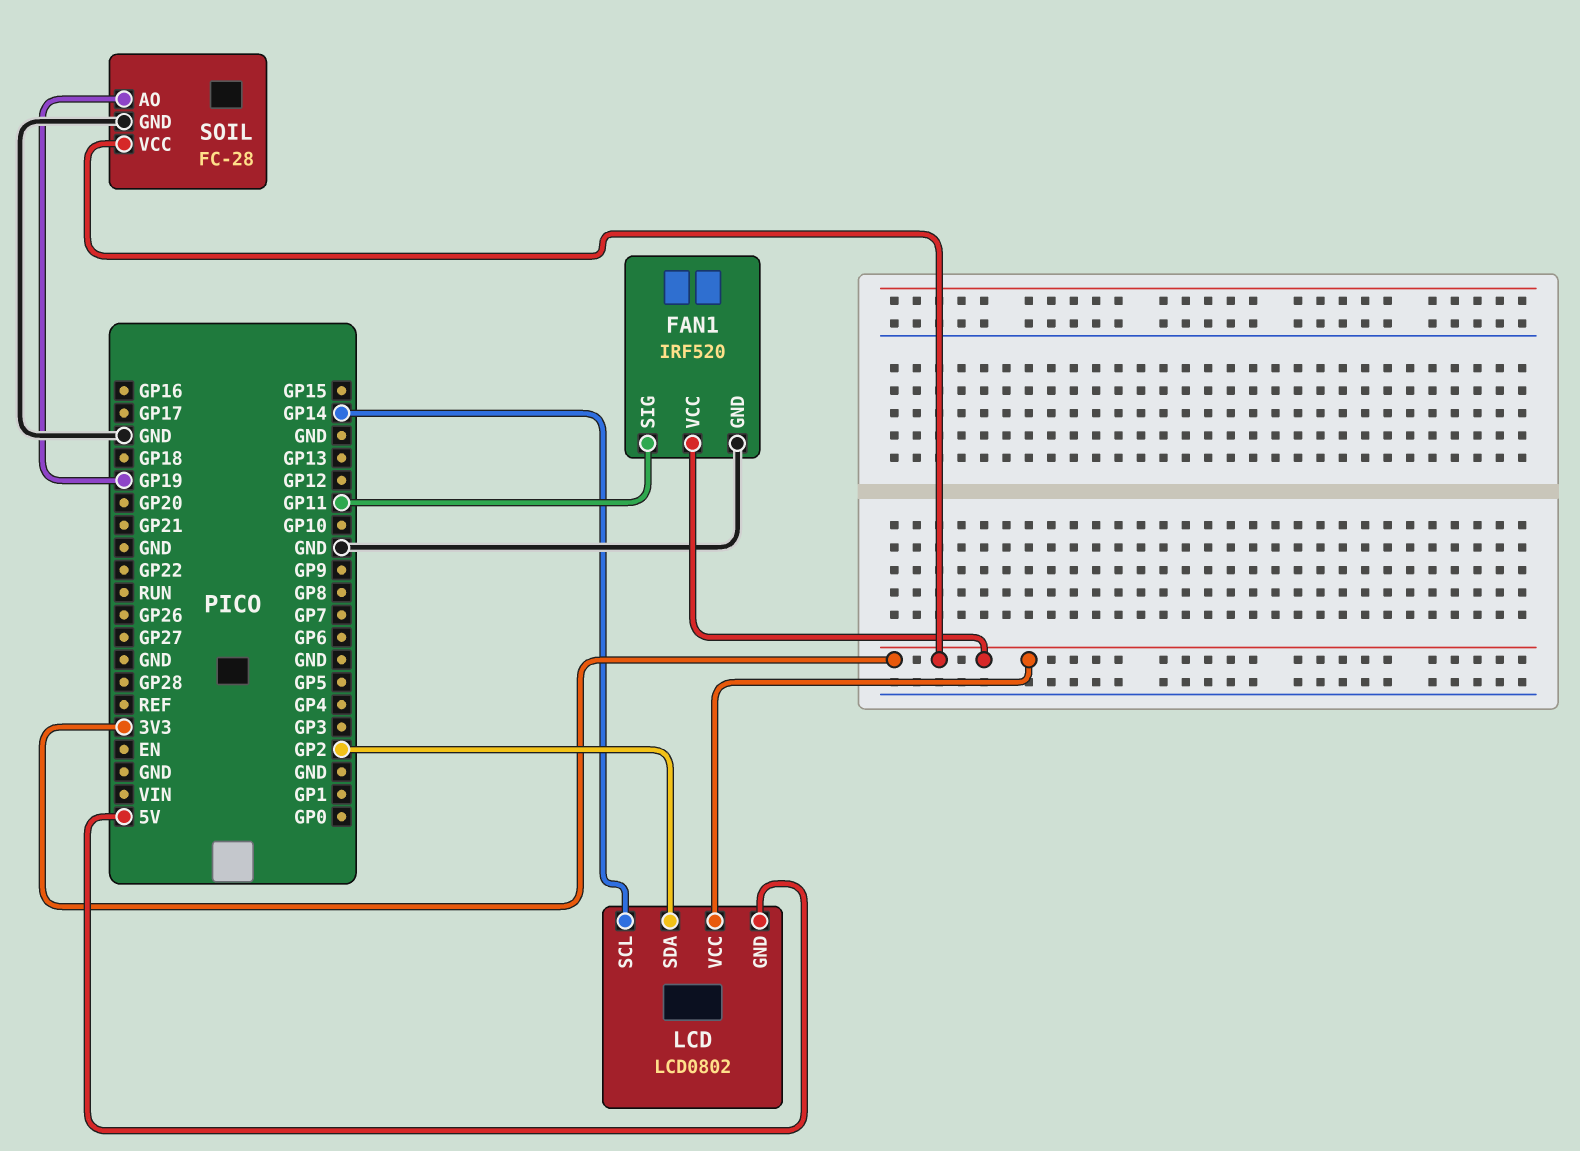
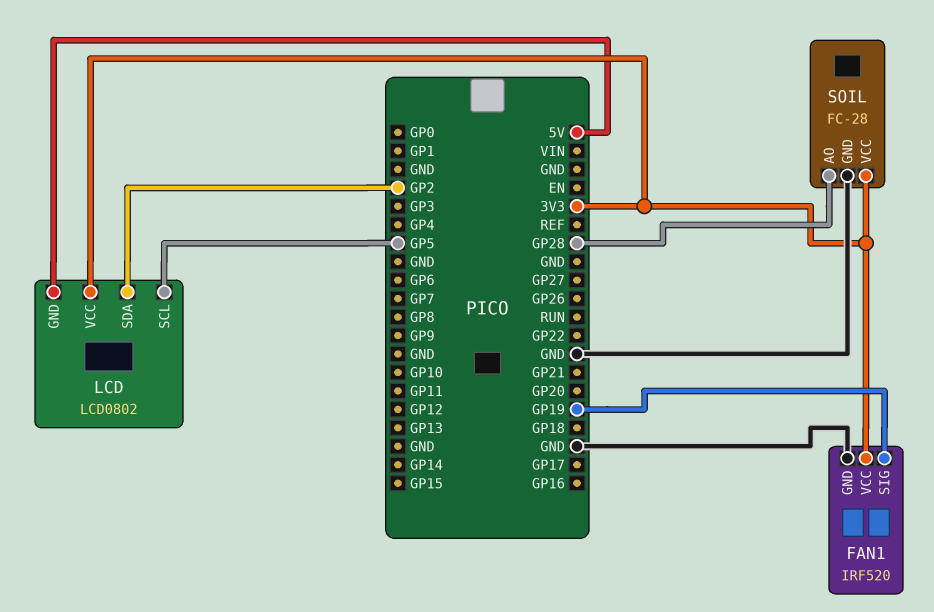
FAN1 pin SIG: GP11 -> GP19
LCD pin SCL: GP14 -> GP5
SOIL pin AO: GP19 -> GP28

